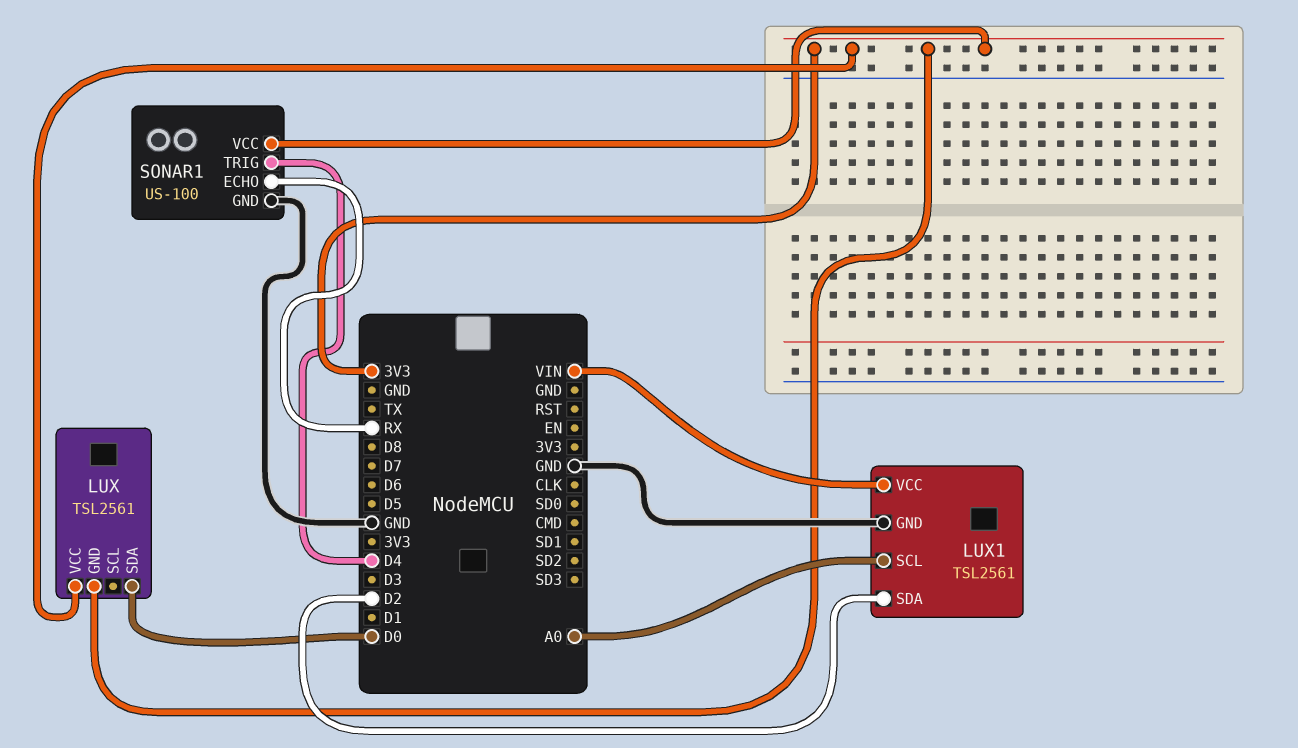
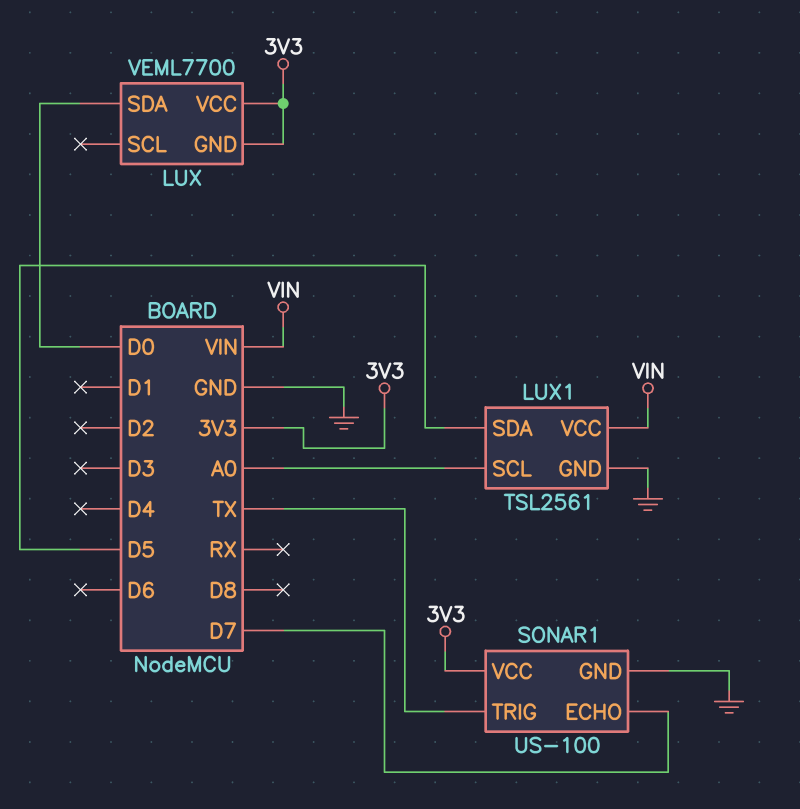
LUX: TSL2561 -> VEML7700
LUX1 pin SDA: D2 -> D5
SONAR1 pin ECHO: RX -> D7
SONAR1 pin TRIG: D4 -> TX

